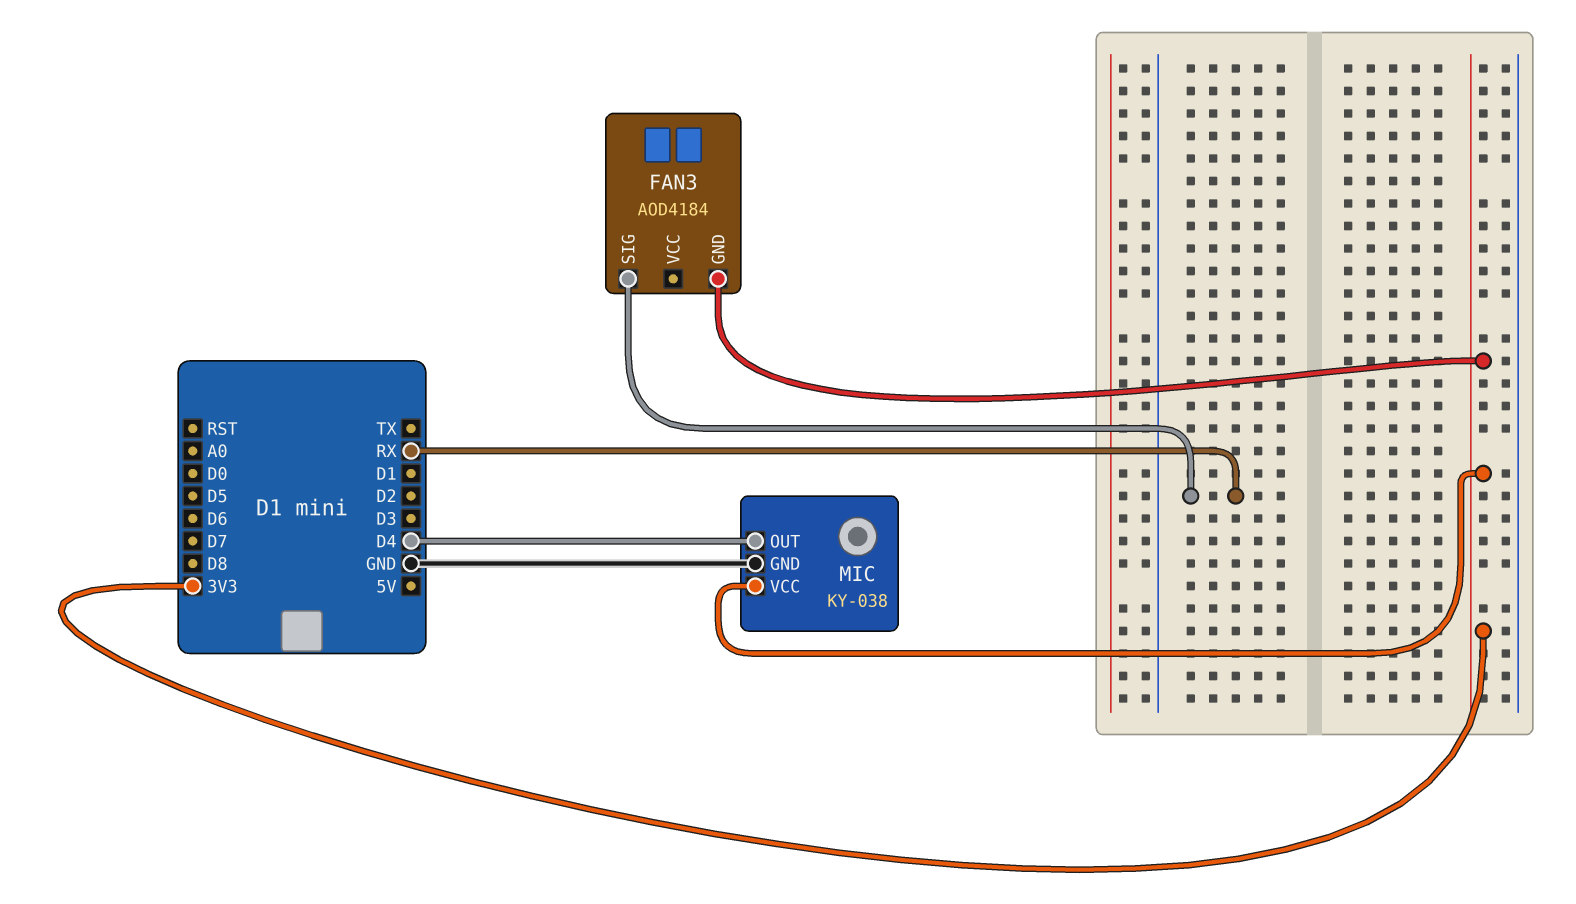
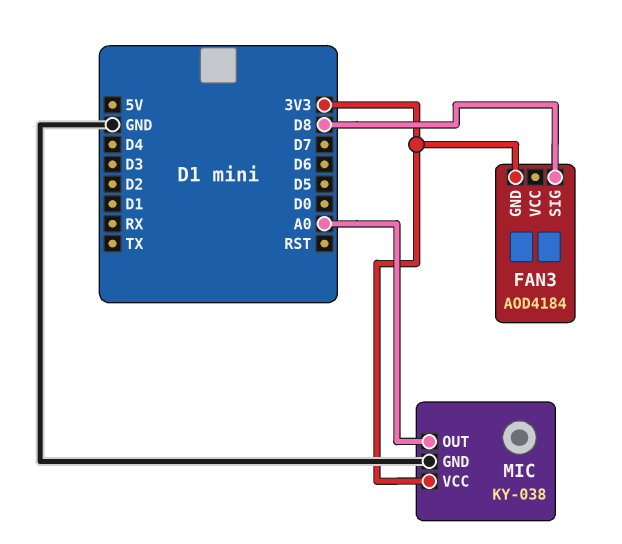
FAN3 pin SIG: RX -> D8
MIC pin OUT: D4 -> A0

